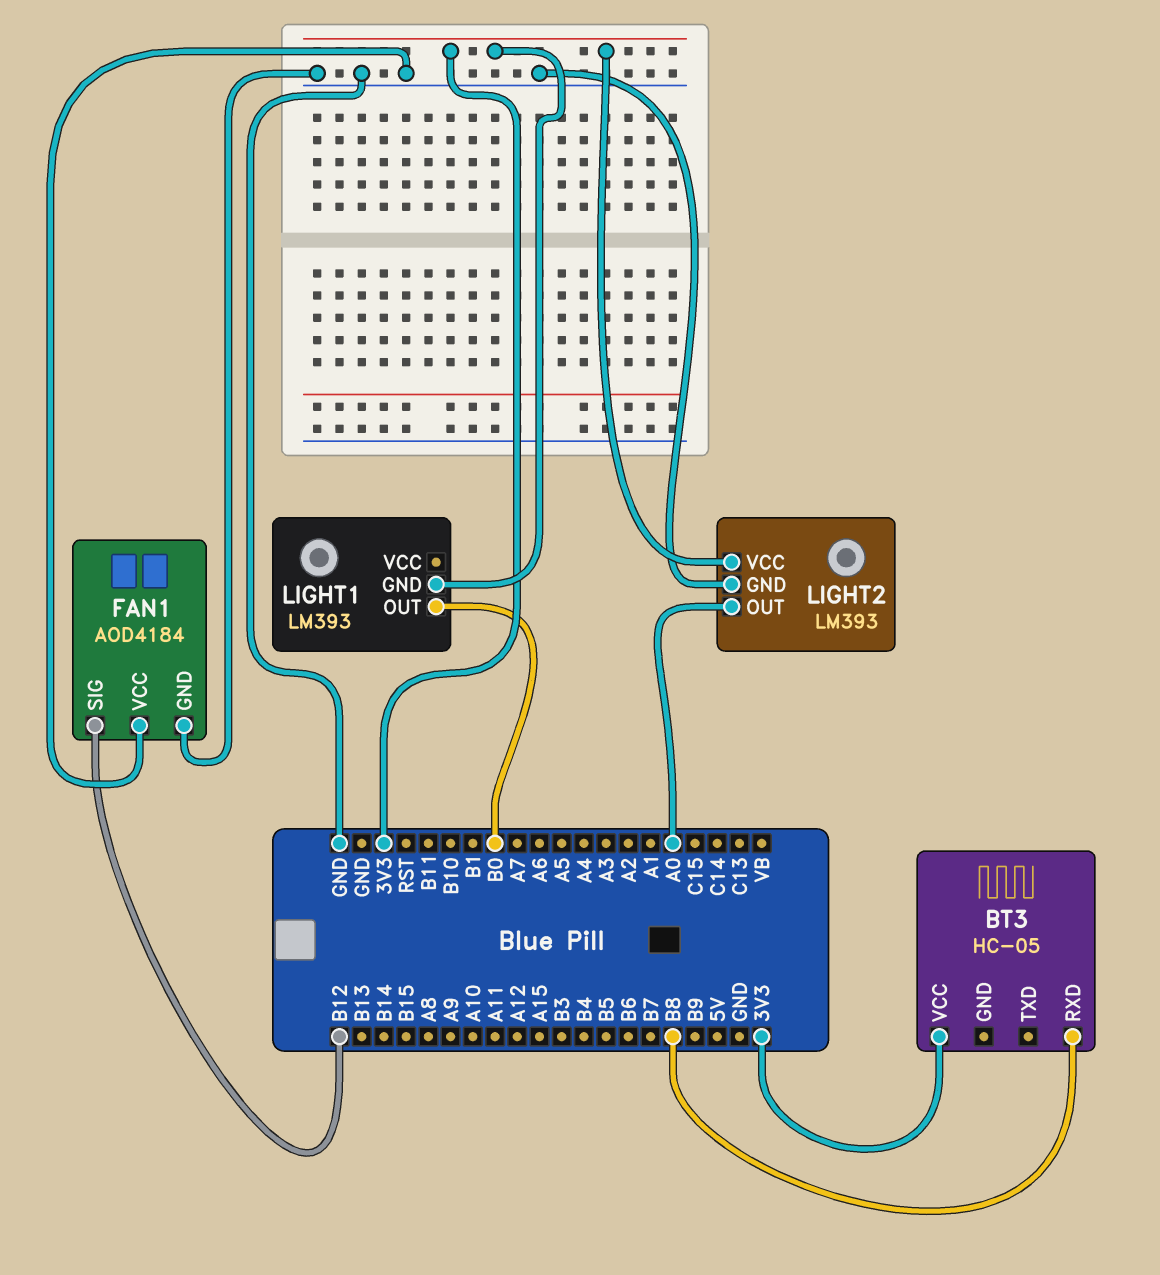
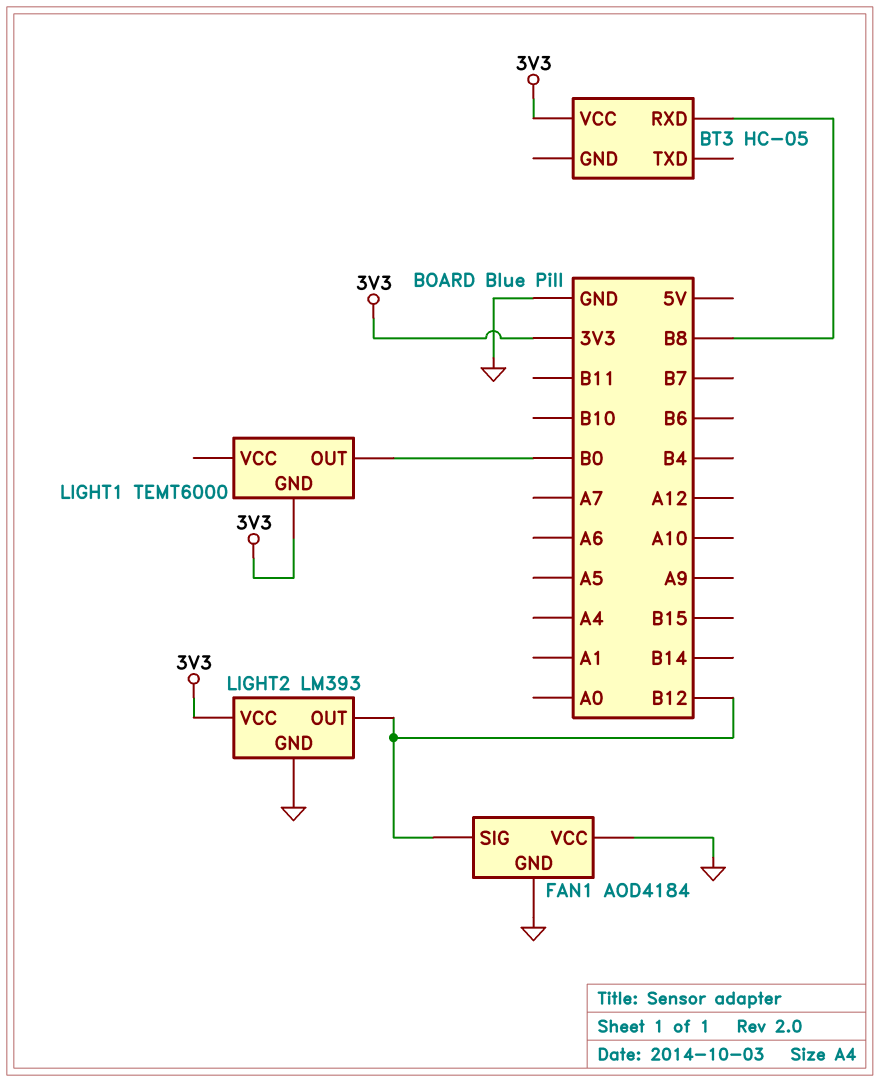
LIGHT1: LM393 -> TEMT6000
LIGHT2 pin OUT: A0 -> B12

